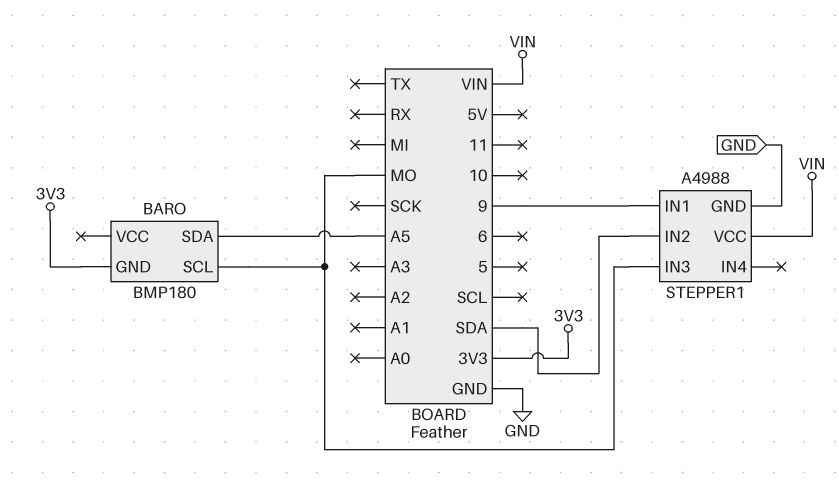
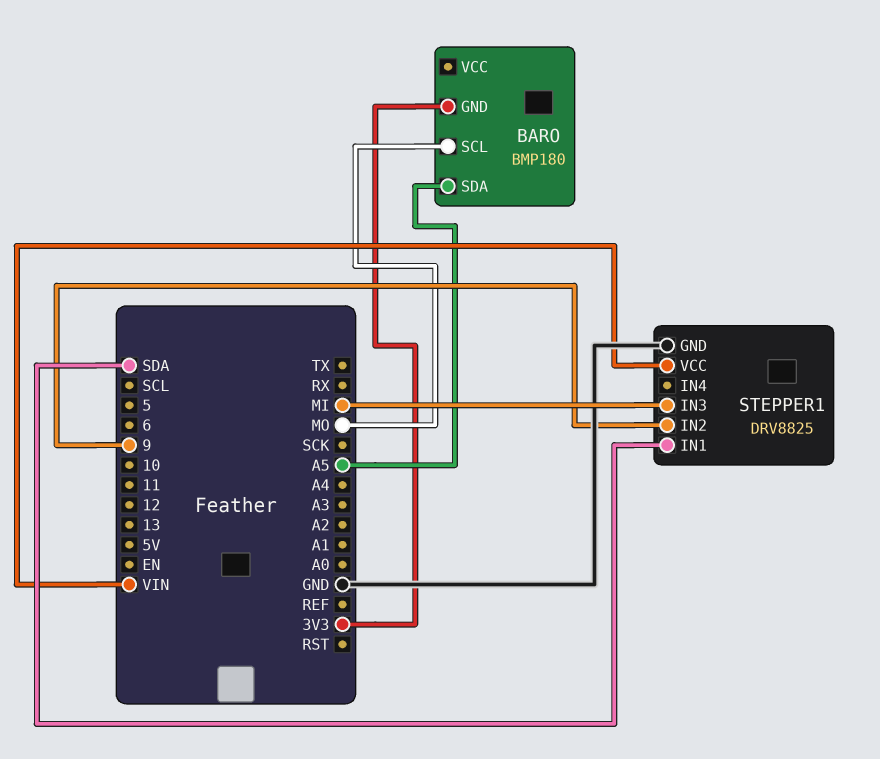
STEPPER1: A4988 -> DRV8825
STEPPER1 pin IN1: 9 -> SDA
STEPPER1 pin IN2: SDA -> 9
STEPPER1 pin IN3: MO -> MI

